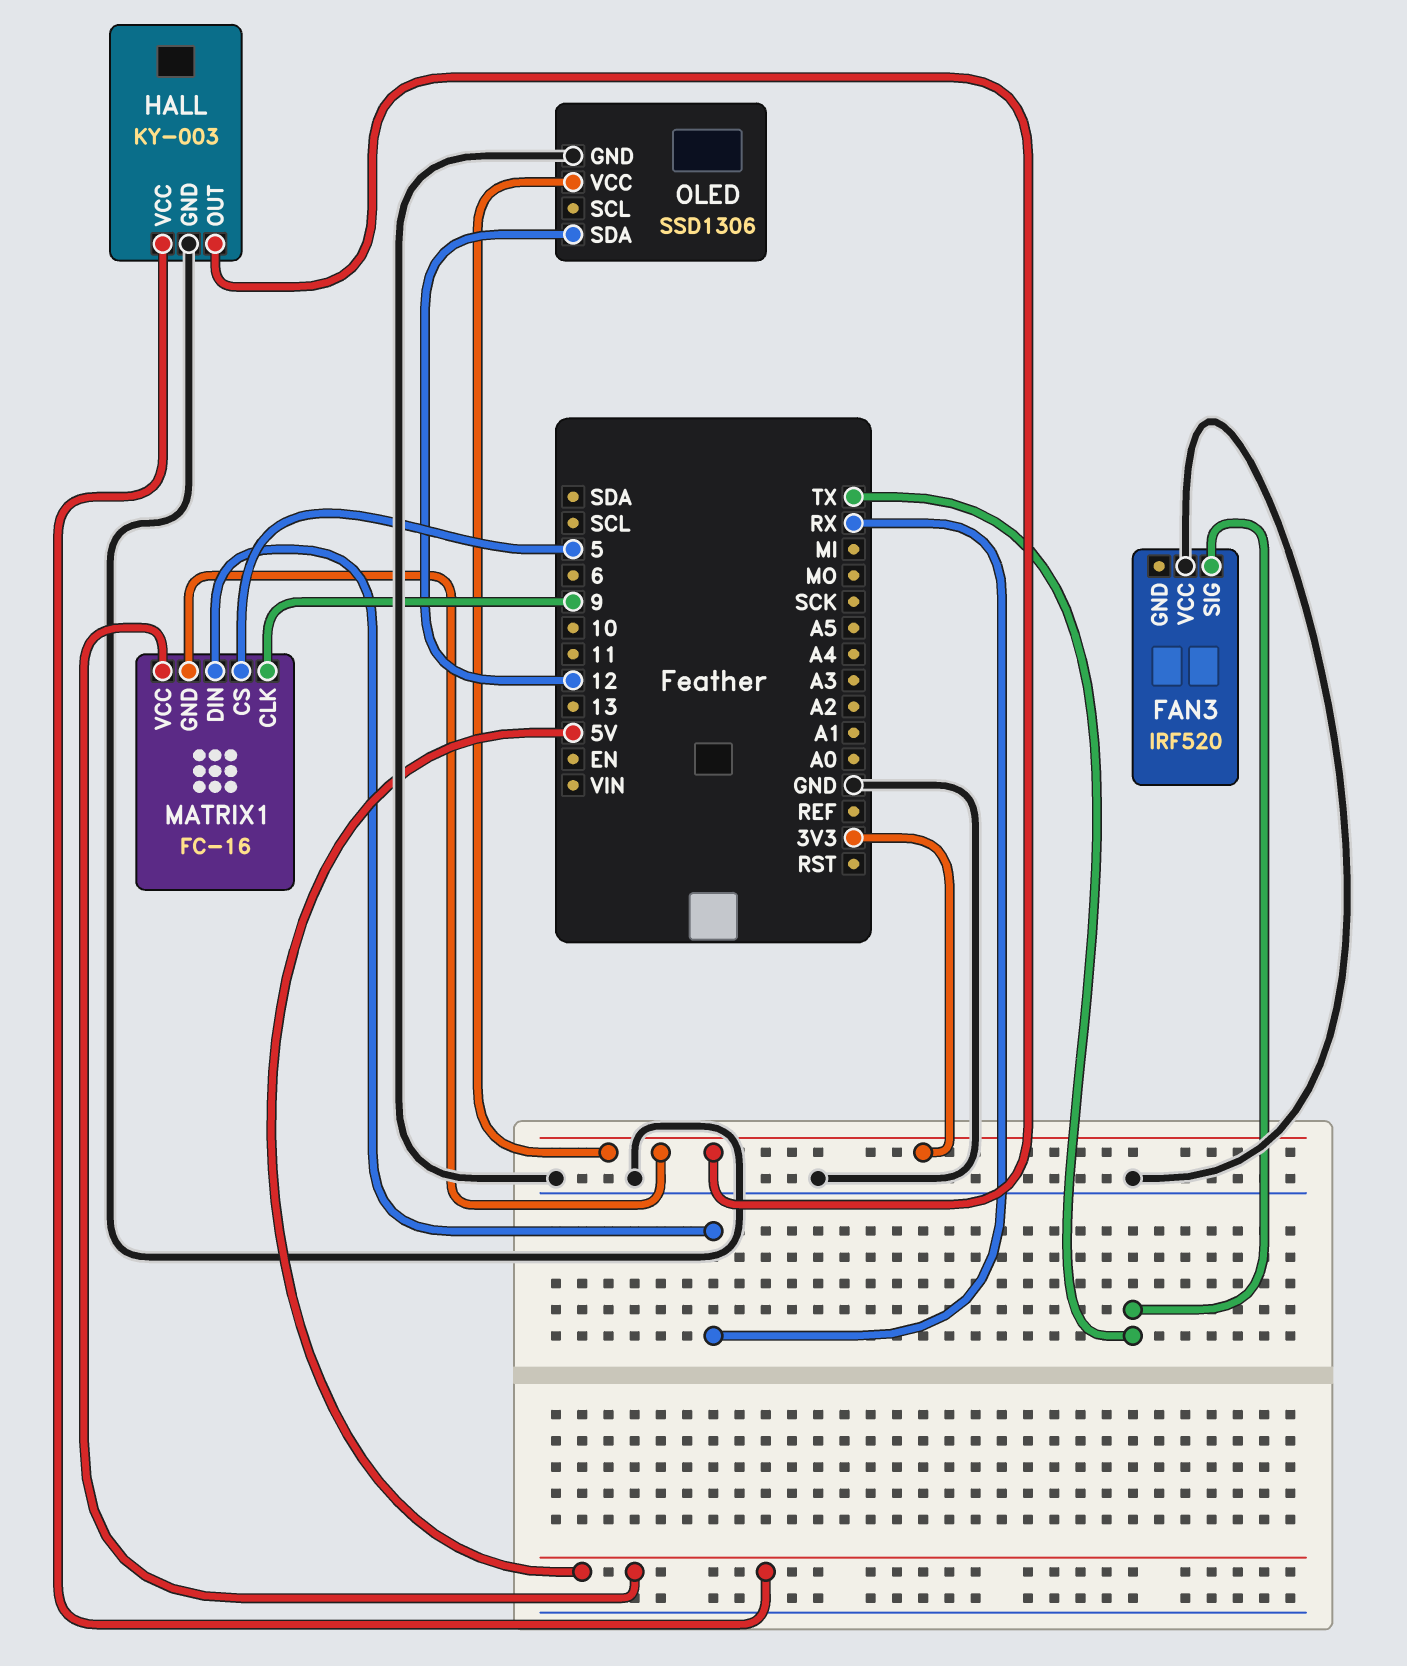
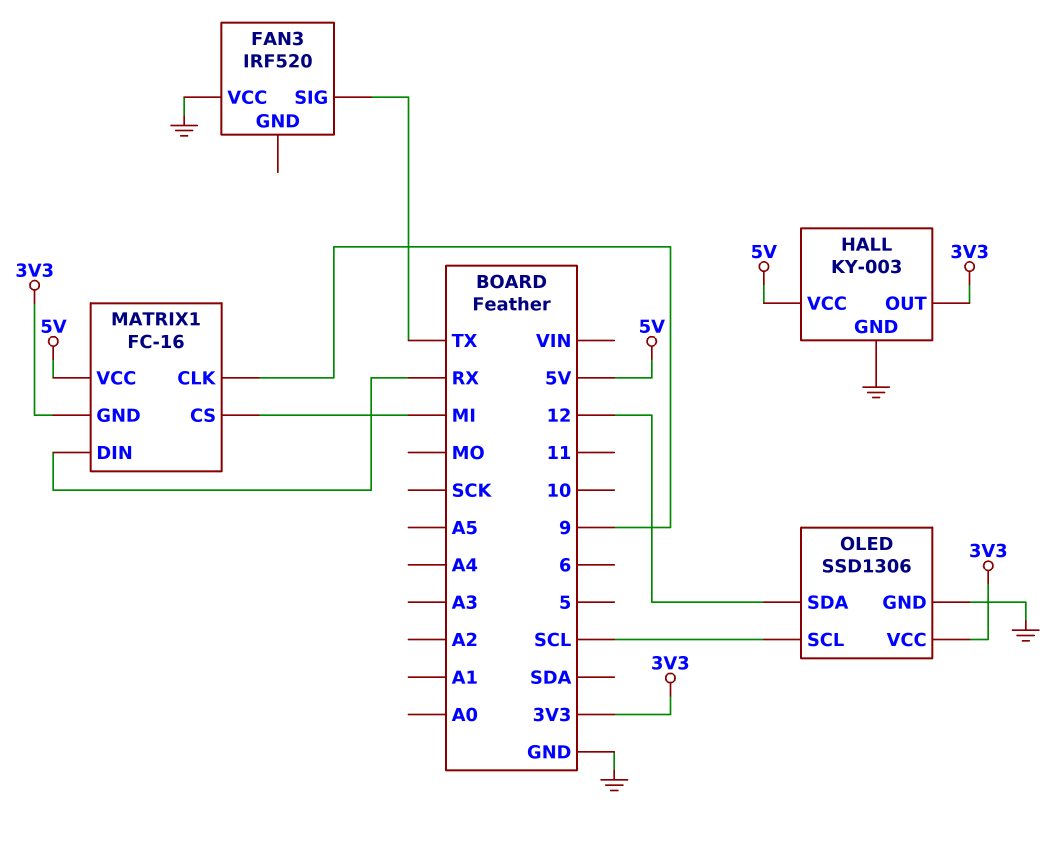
MATRIX1 pin CS: 5 -> MI
OLED pin SCL: none -> SCL

